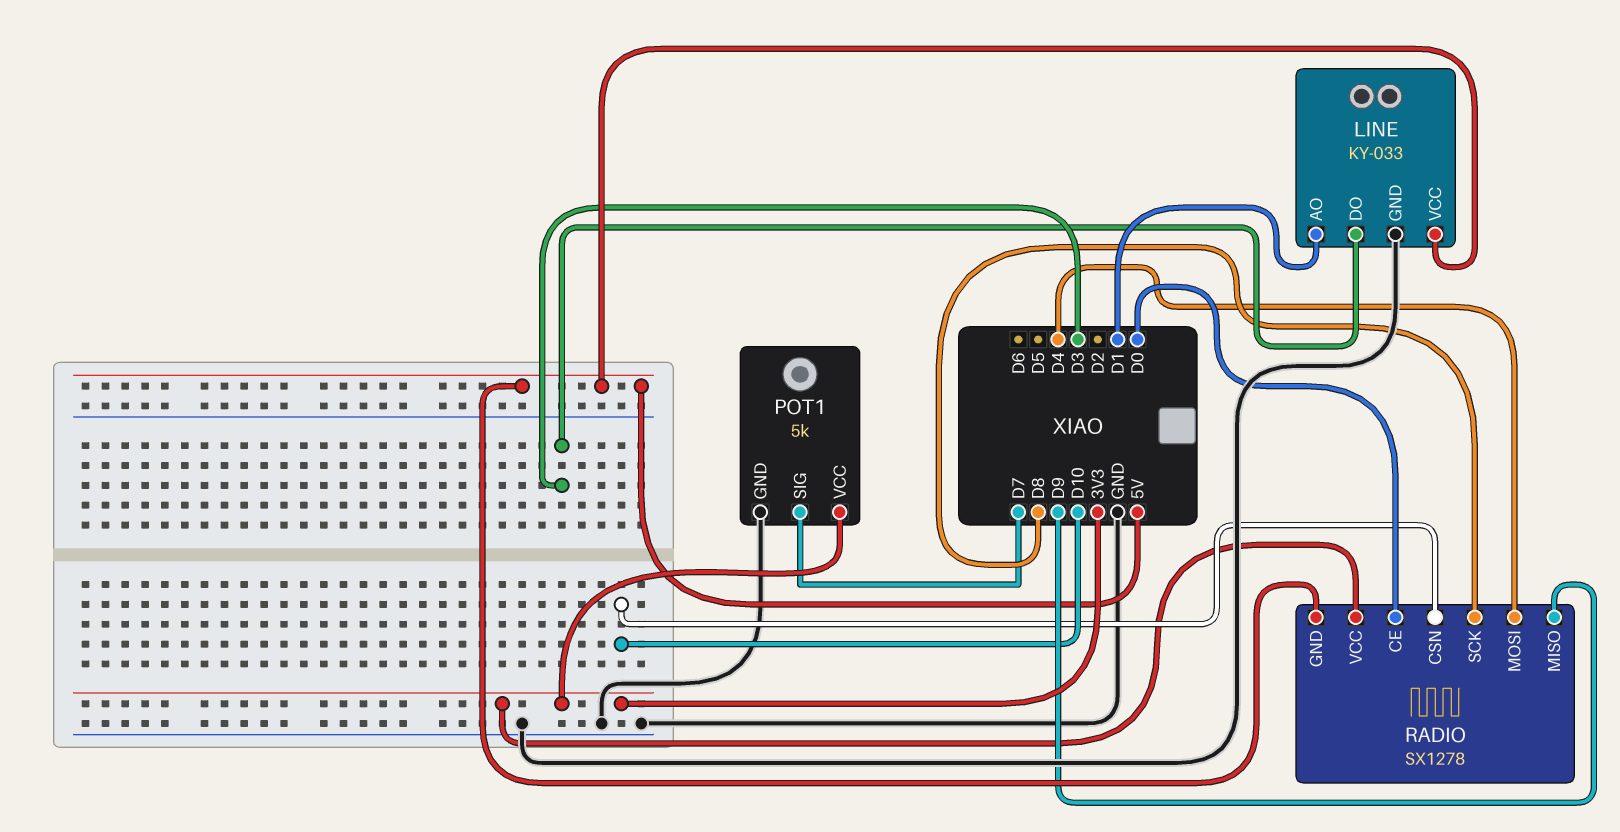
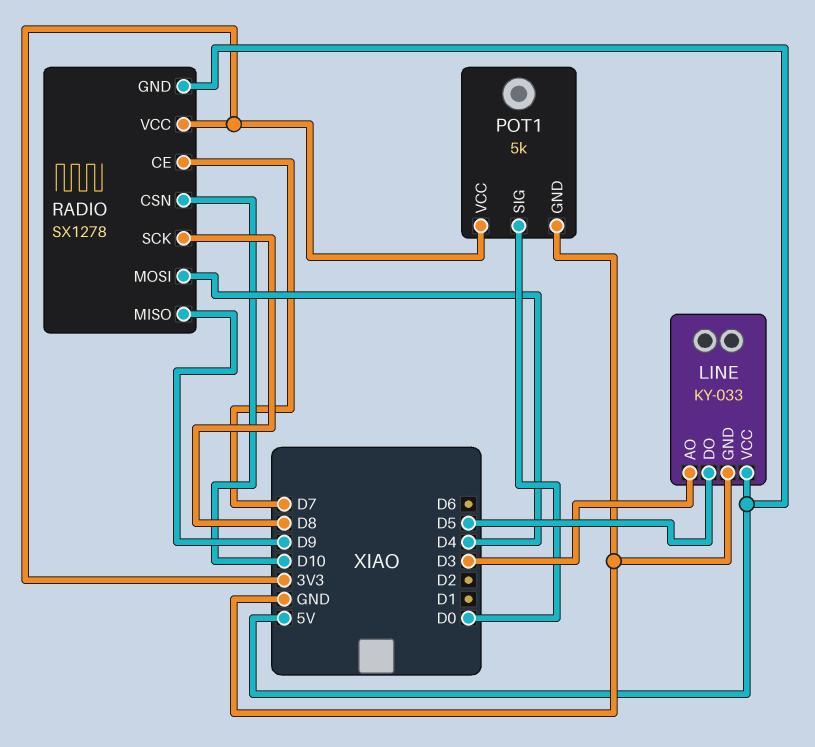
LINE pin AO: D1 -> D3
LINE pin DO: D3 -> D5
POT1 pin SIG: D7 -> D0
RADIO pin CE: D0 -> D7

